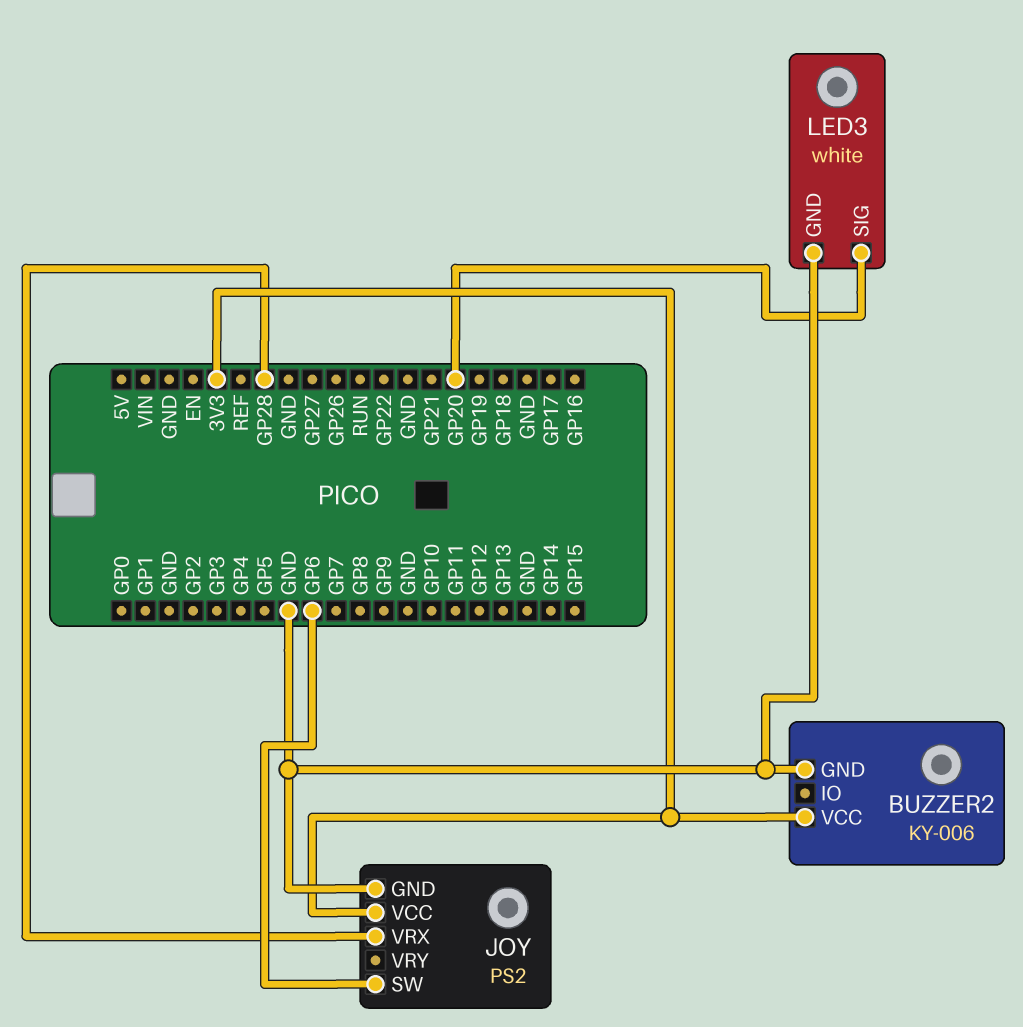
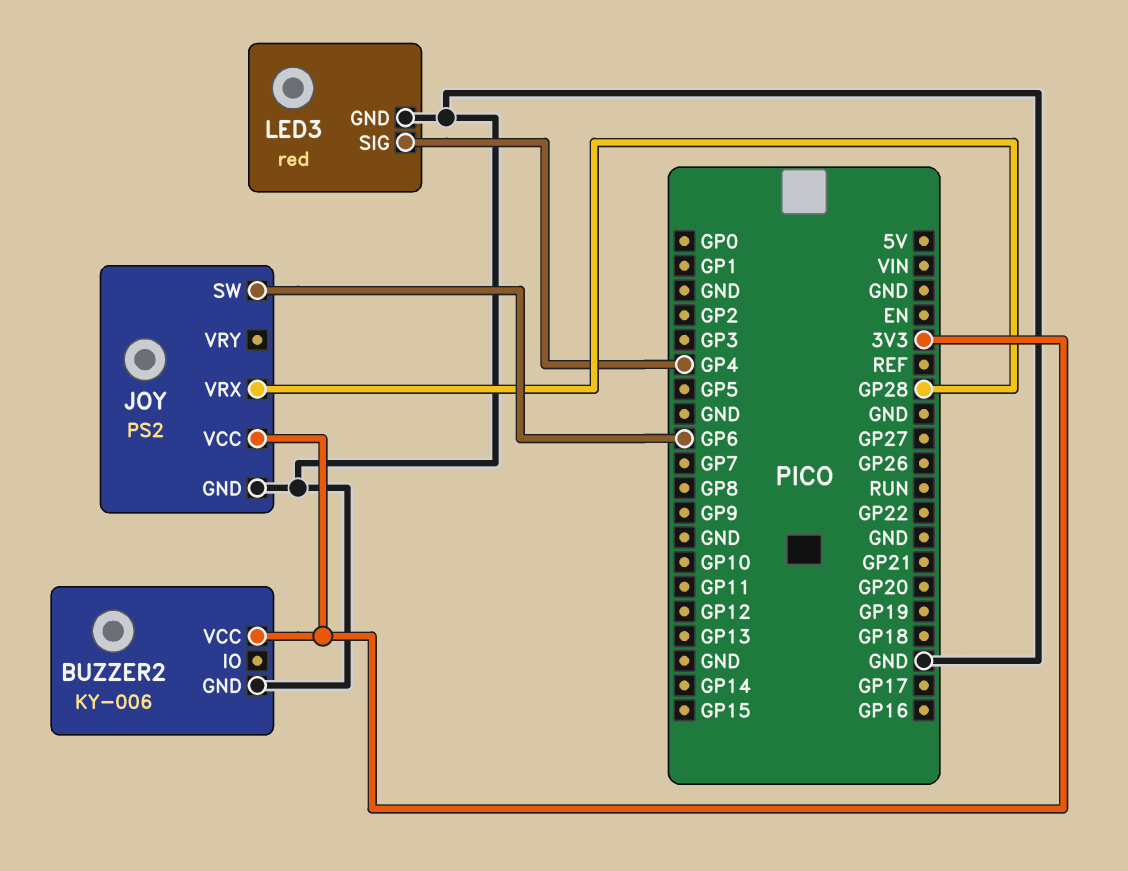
LED3: white -> red
LED3 pin SIG: GP20 -> GP4

